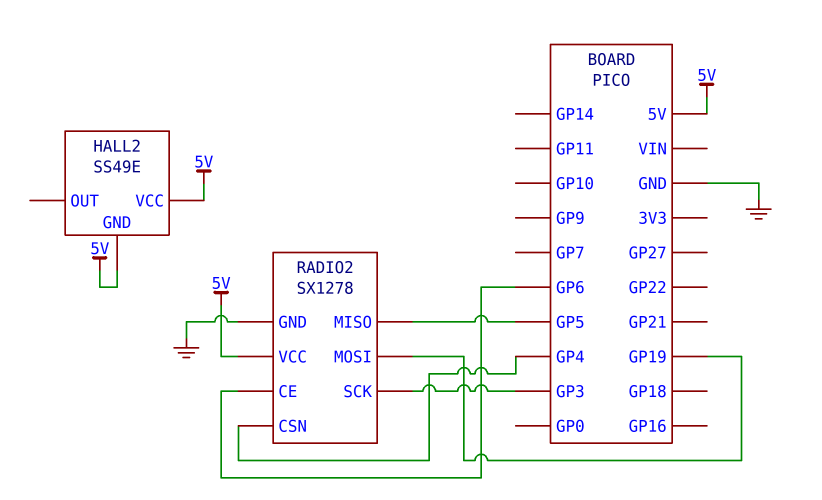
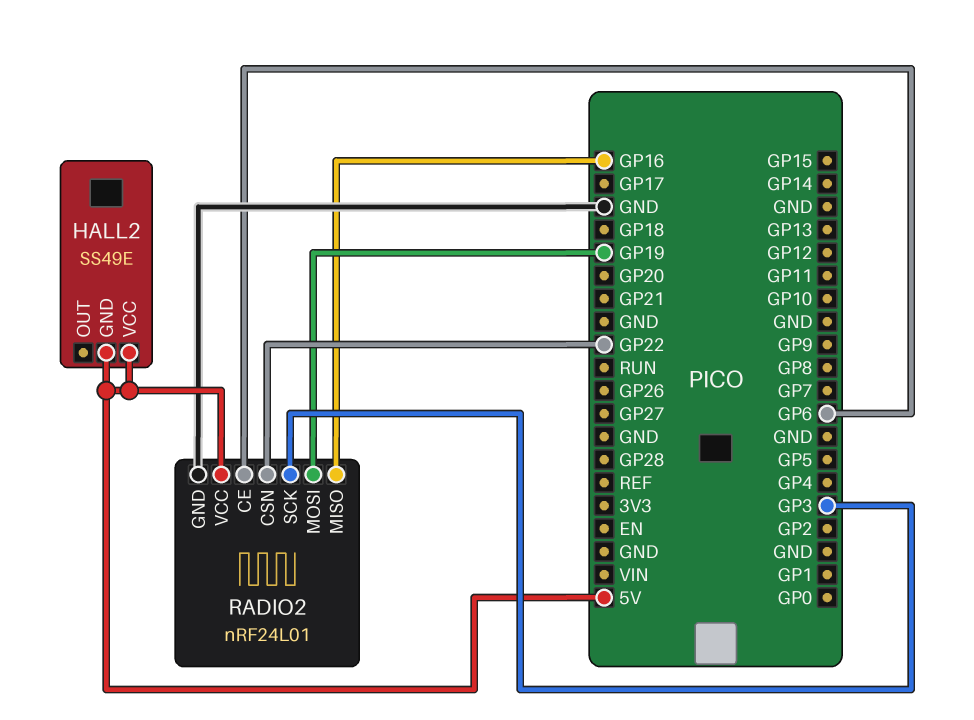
RADIO2: SX1278 -> nRF24L01
RADIO2 pin CSN: GP4 -> GP22
RADIO2 pin MISO: GP5 -> GP16

